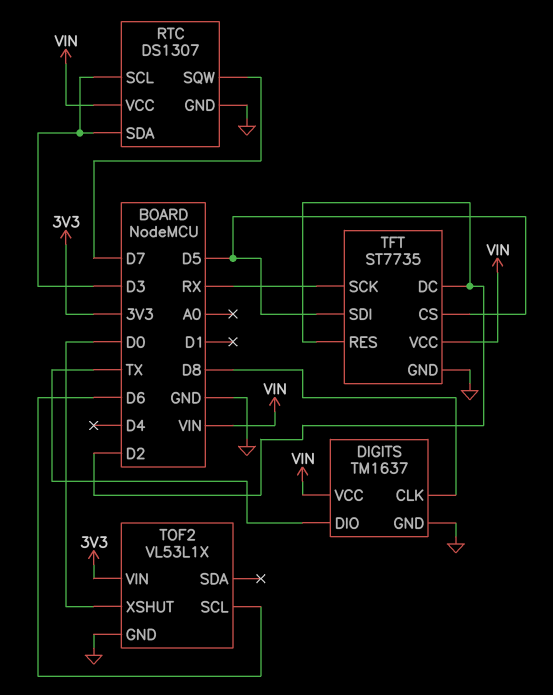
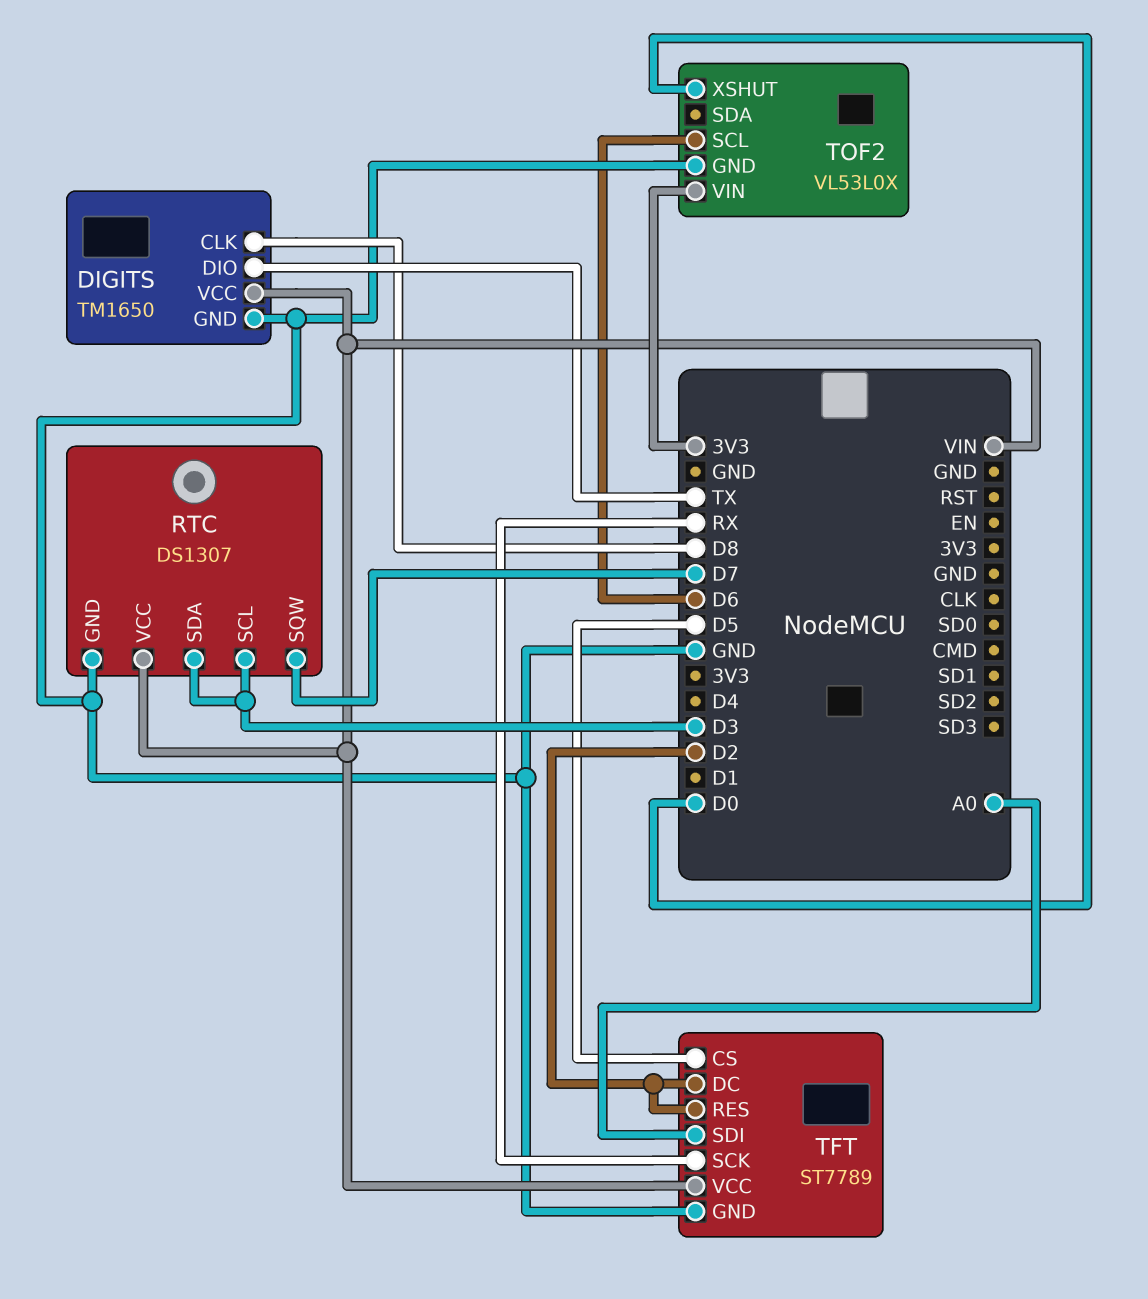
DIGITS: TM1637 -> TM1650
TFT: ST7735 -> ST7789
TFT pin SDI: D5 -> A0
TOF2: VL53L1X -> VL53L0X

